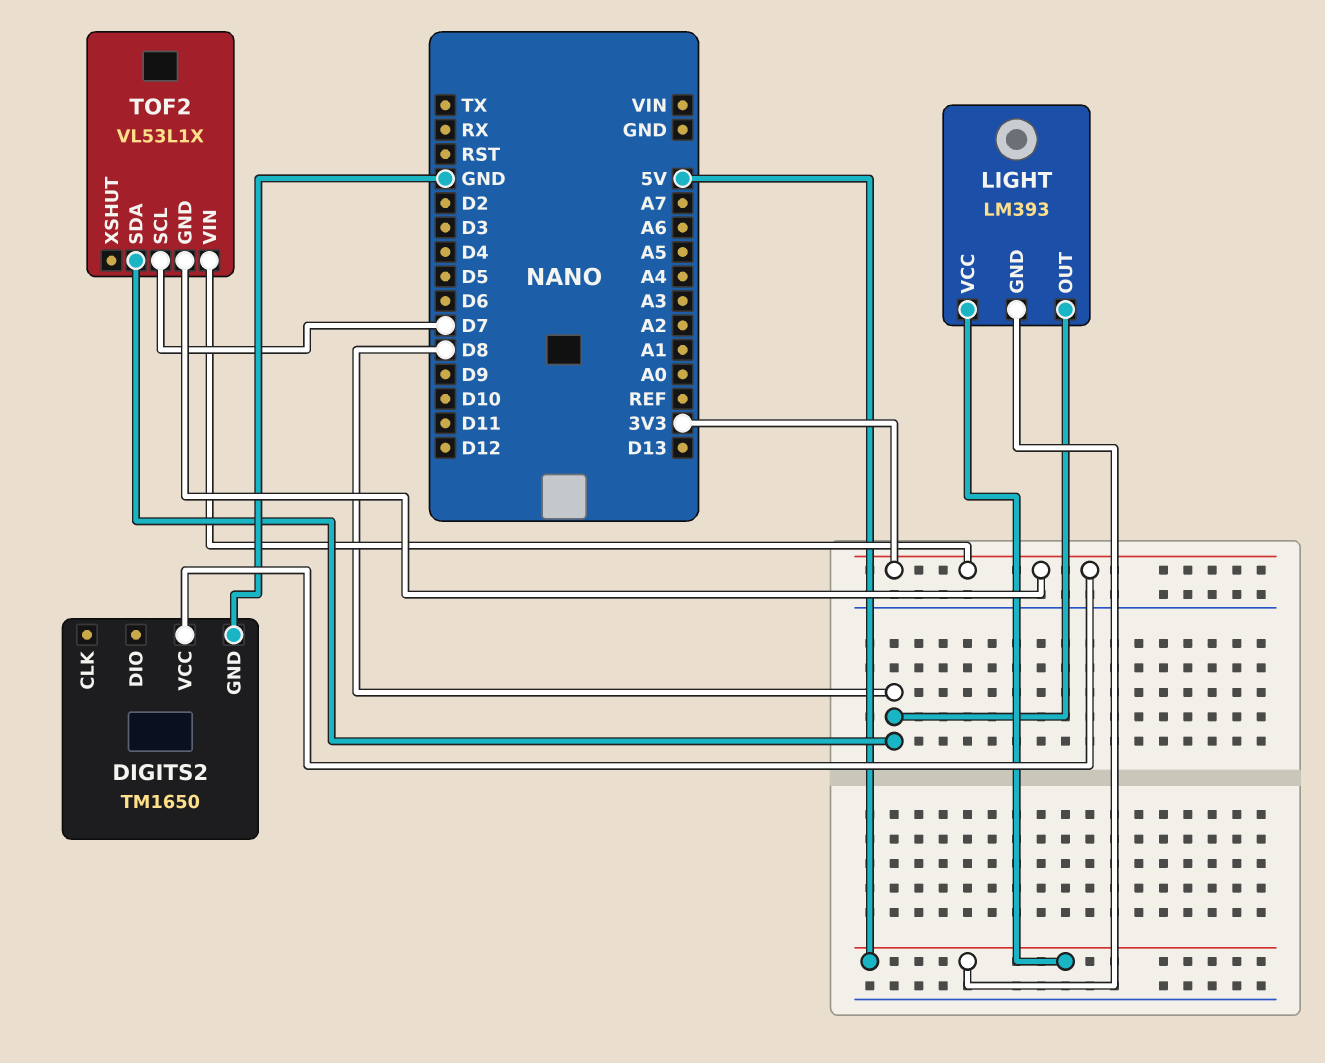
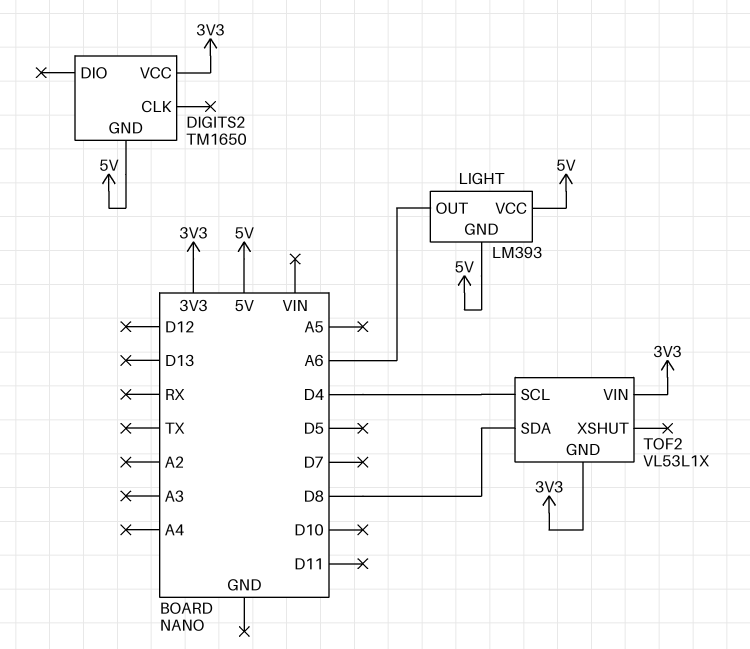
DIGITS2 pin GND: GND -> 5V
LIGHT pin OUT: D8 -> A6
TOF2 pin SCL: D7 -> D4

